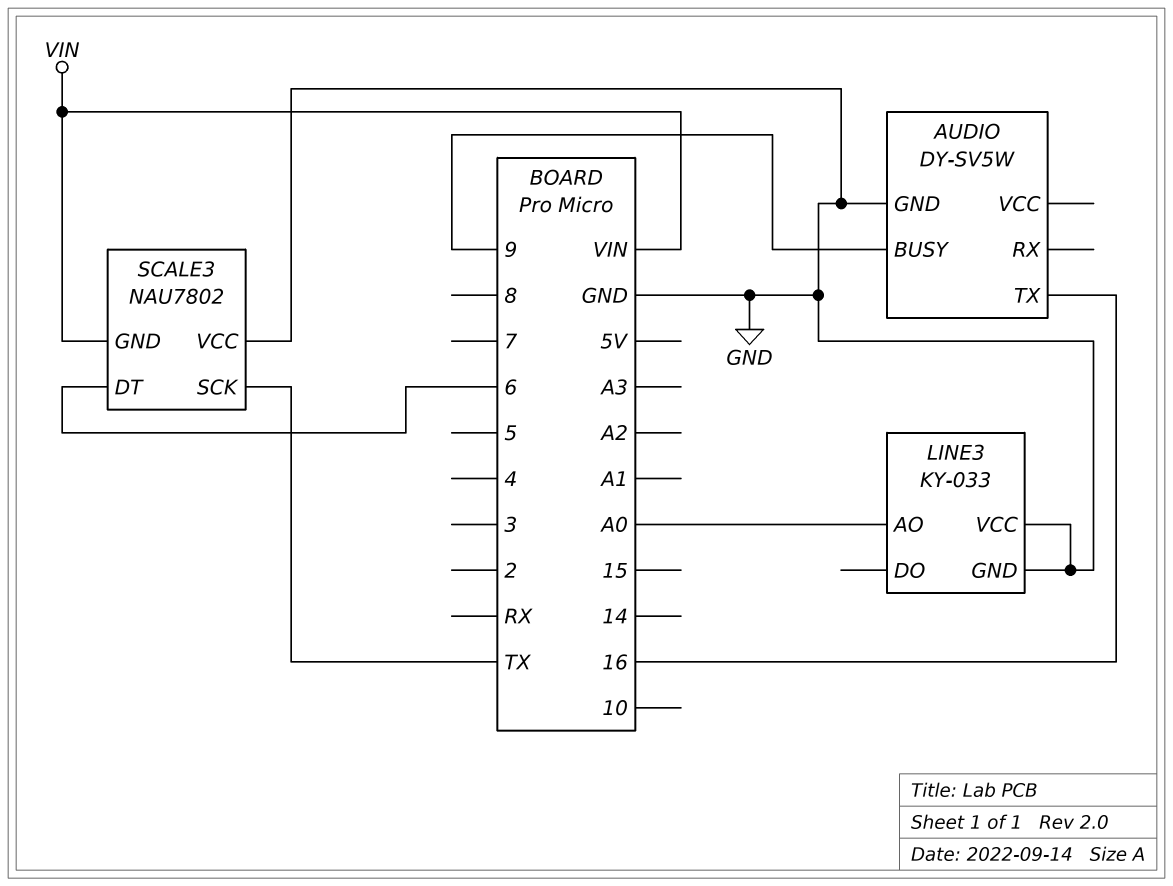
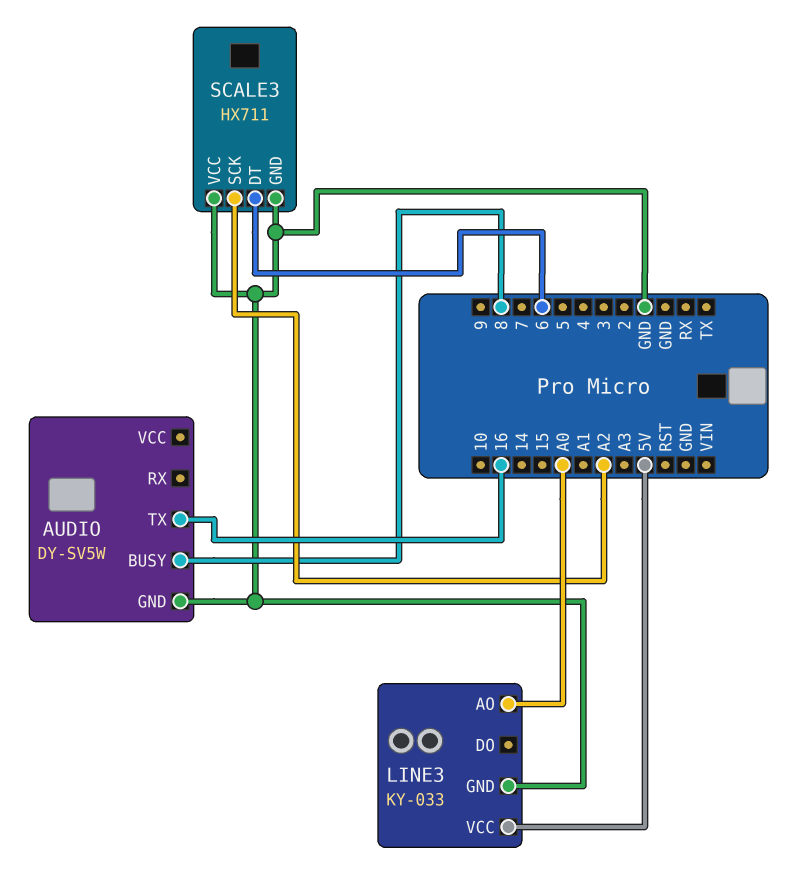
AUDIO pin BUSY: 9 -> 8
LINE3 pin VCC: GND -> 5V
SCALE3: NAU7802 -> HX711
SCALE3 pin GND: VIN -> GND
SCALE3 pin SCK: TX -> A2

